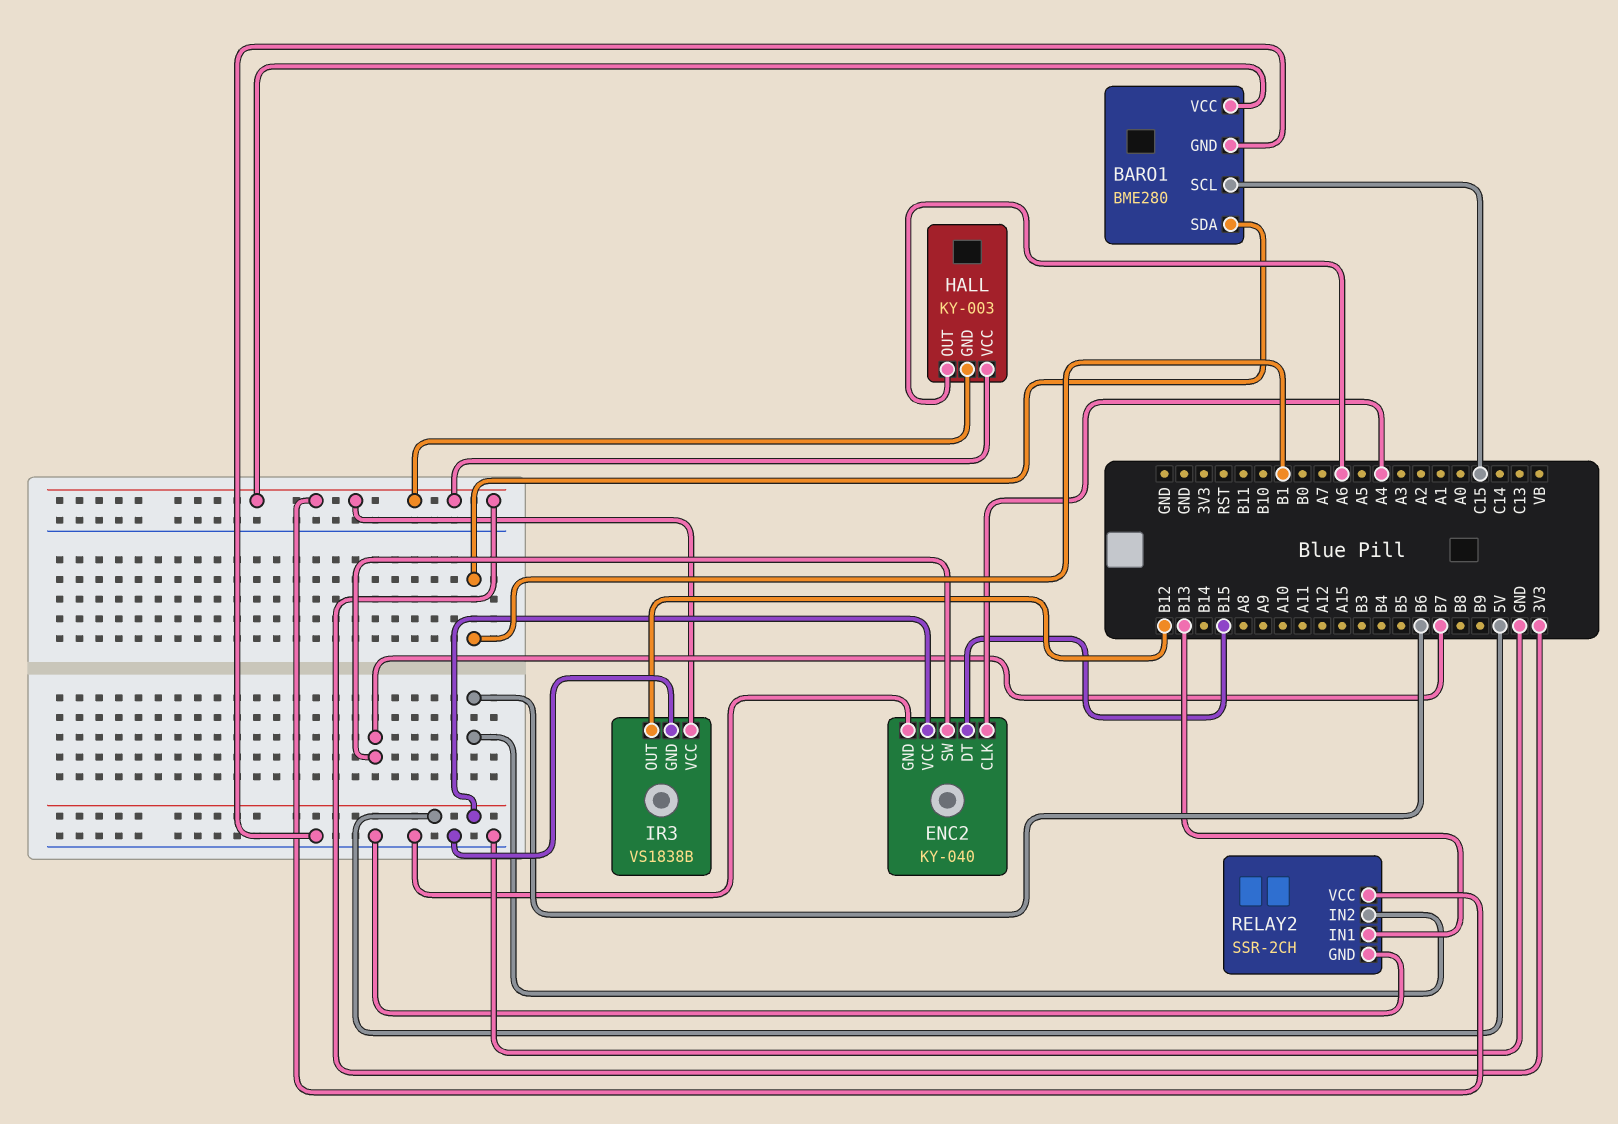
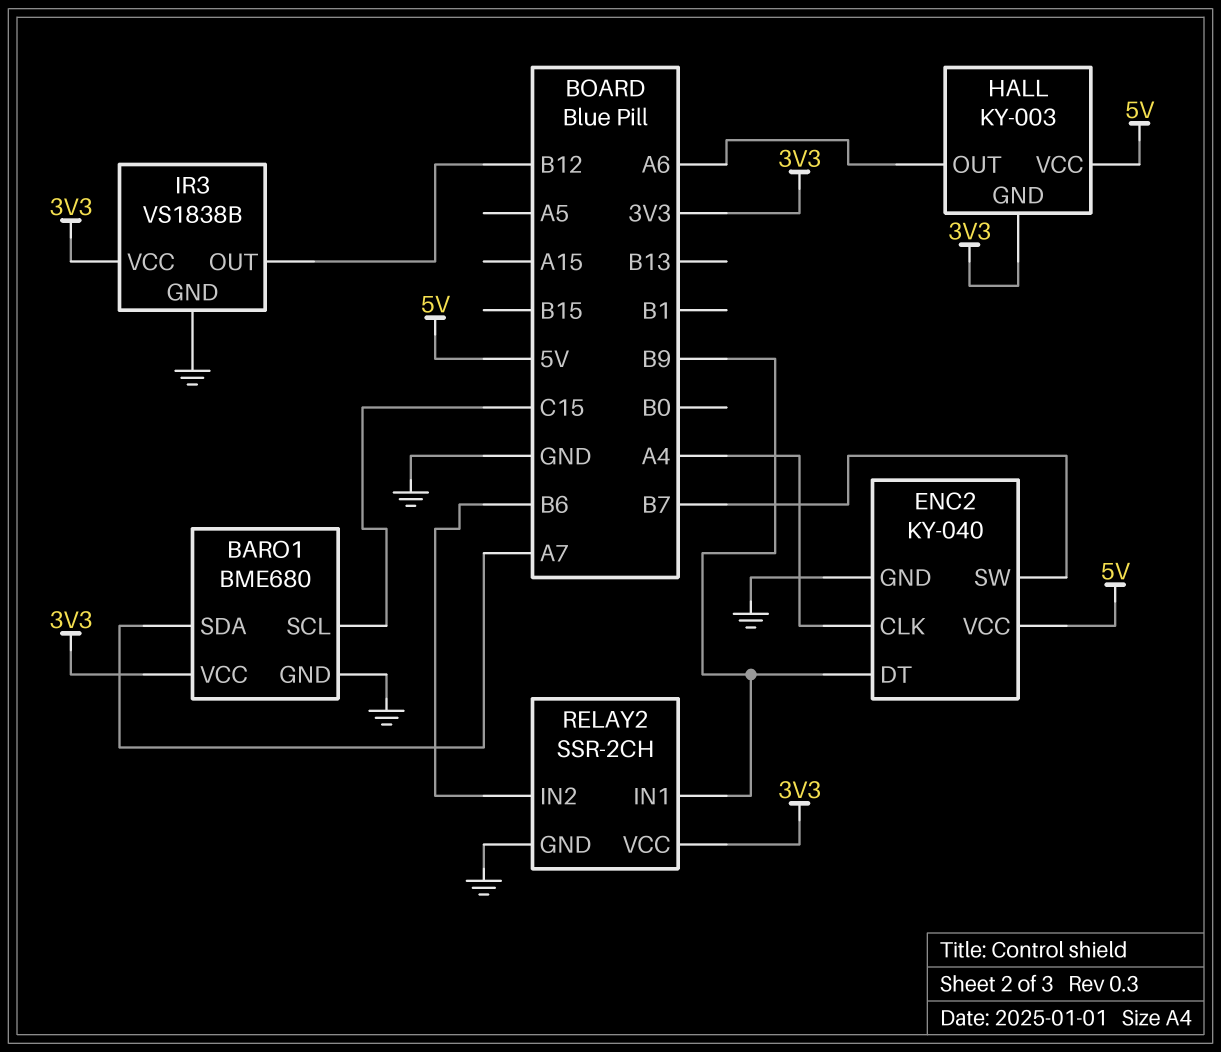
BARO1: BME280 -> BME680
BARO1 pin SDA: B1 -> A7
ENC2 pin DT: B15 -> B9
HALL pin VCC: 3V3 -> 5V
RELAY2 pin IN1: B13 -> B9

